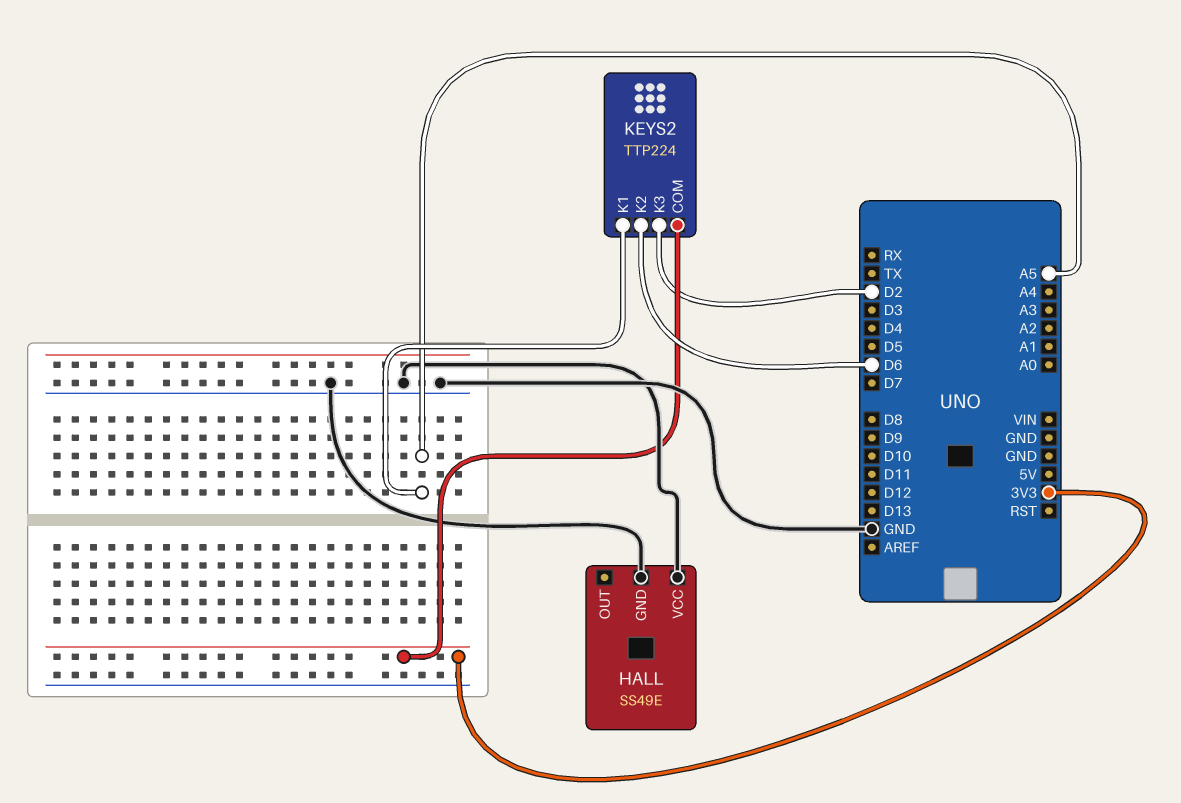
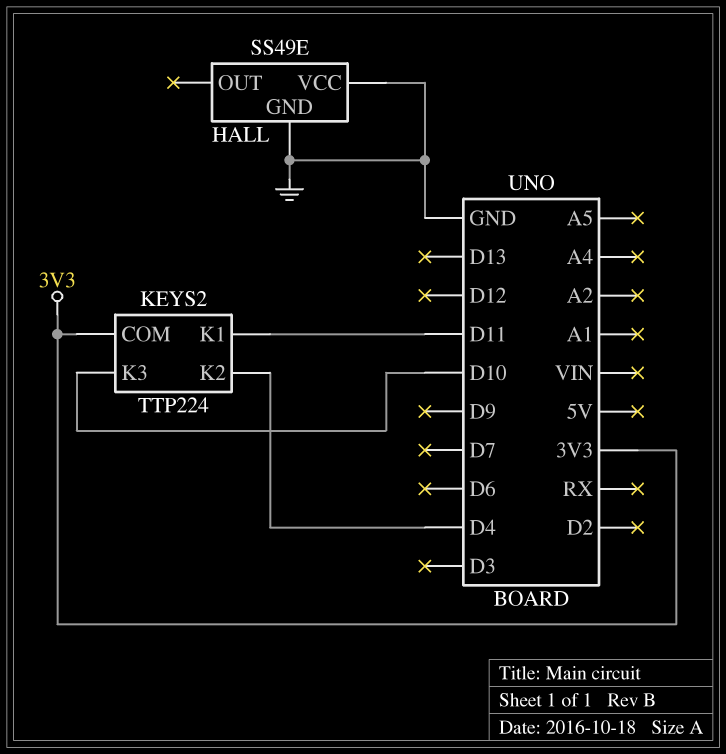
KEYS2 pin K1: A5 -> D11
KEYS2 pin K2: D6 -> D4
KEYS2 pin K3: D2 -> D10

